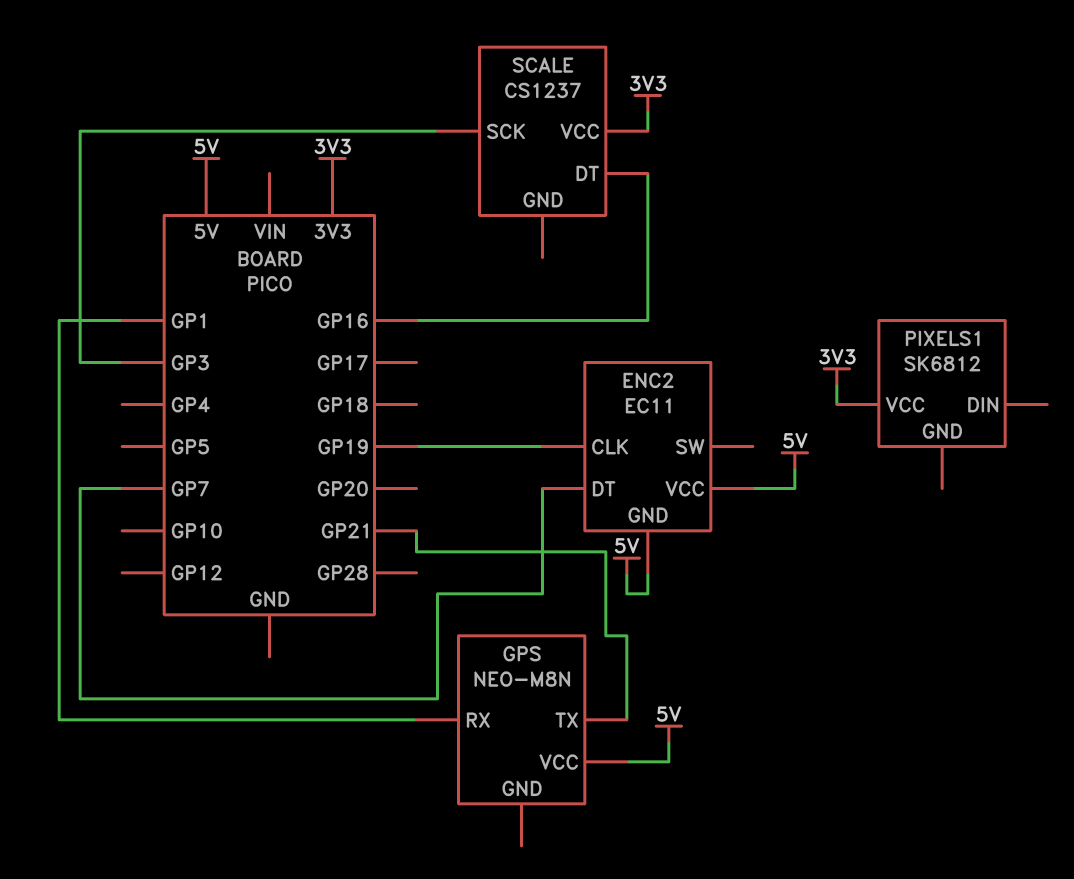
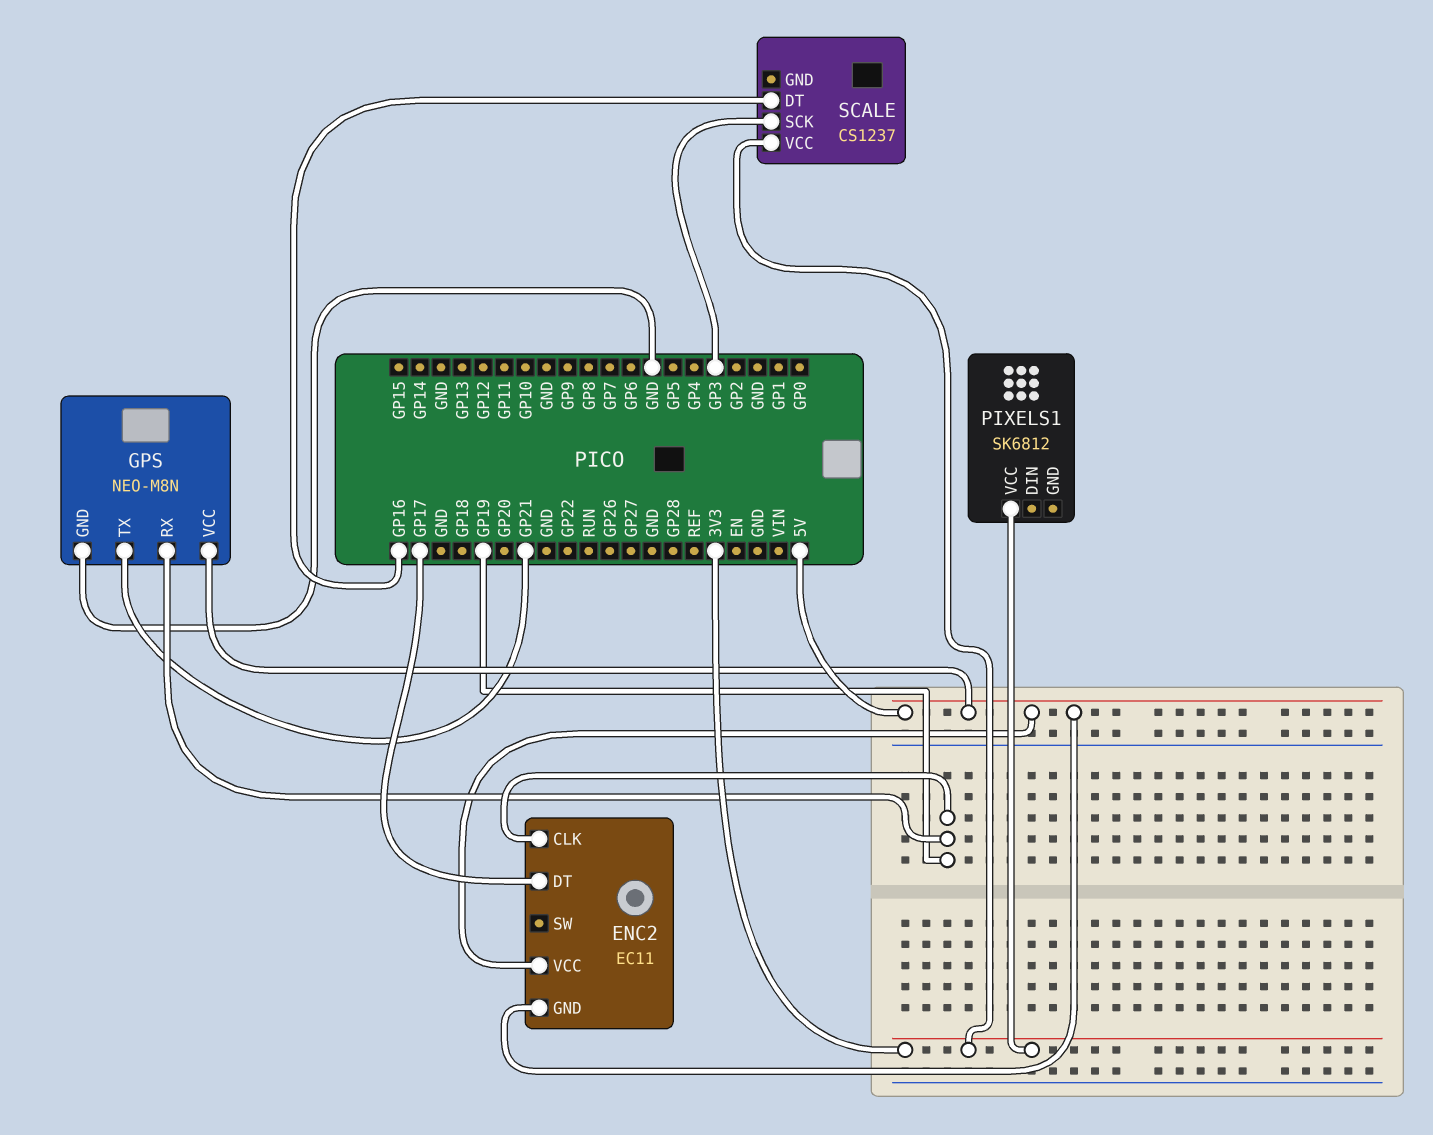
ENC2 pin DT: GP7 -> GP17
GPS pin GND: none -> GND
GPS pin RX: GP1 -> GP19

